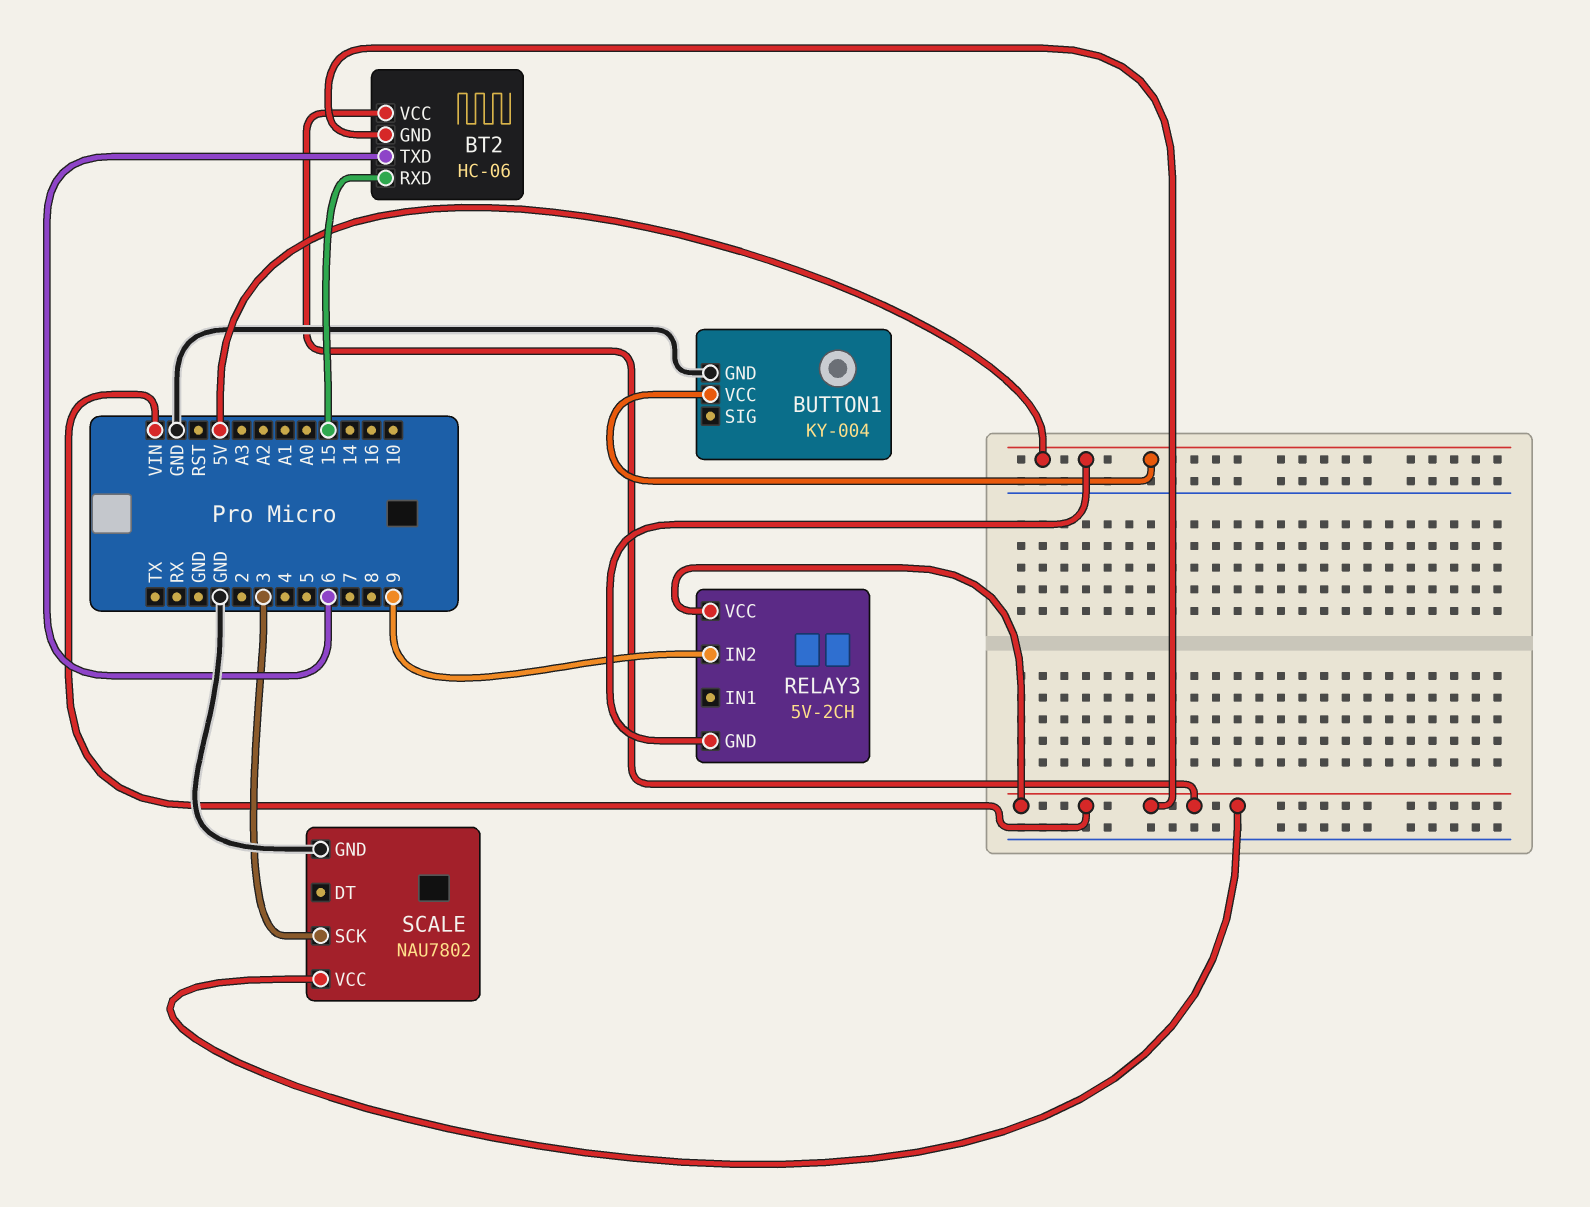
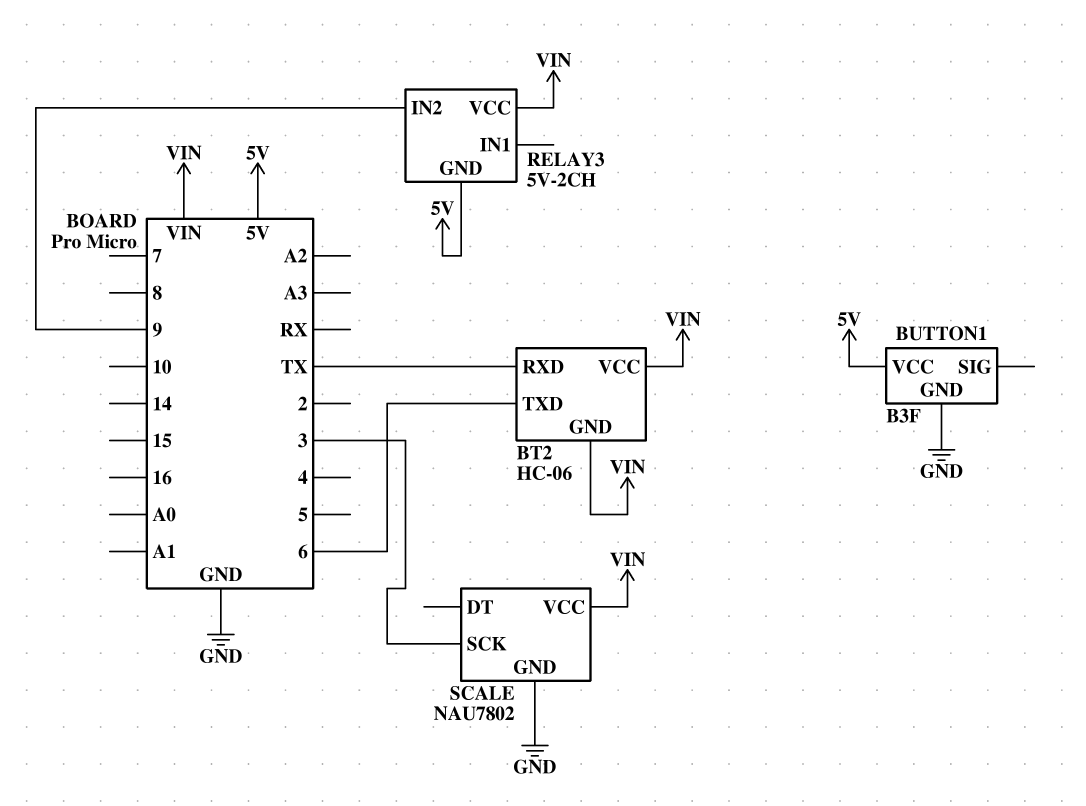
BT2 pin RXD: 15 -> TX
BUTTON1: KY-004 -> B3F

